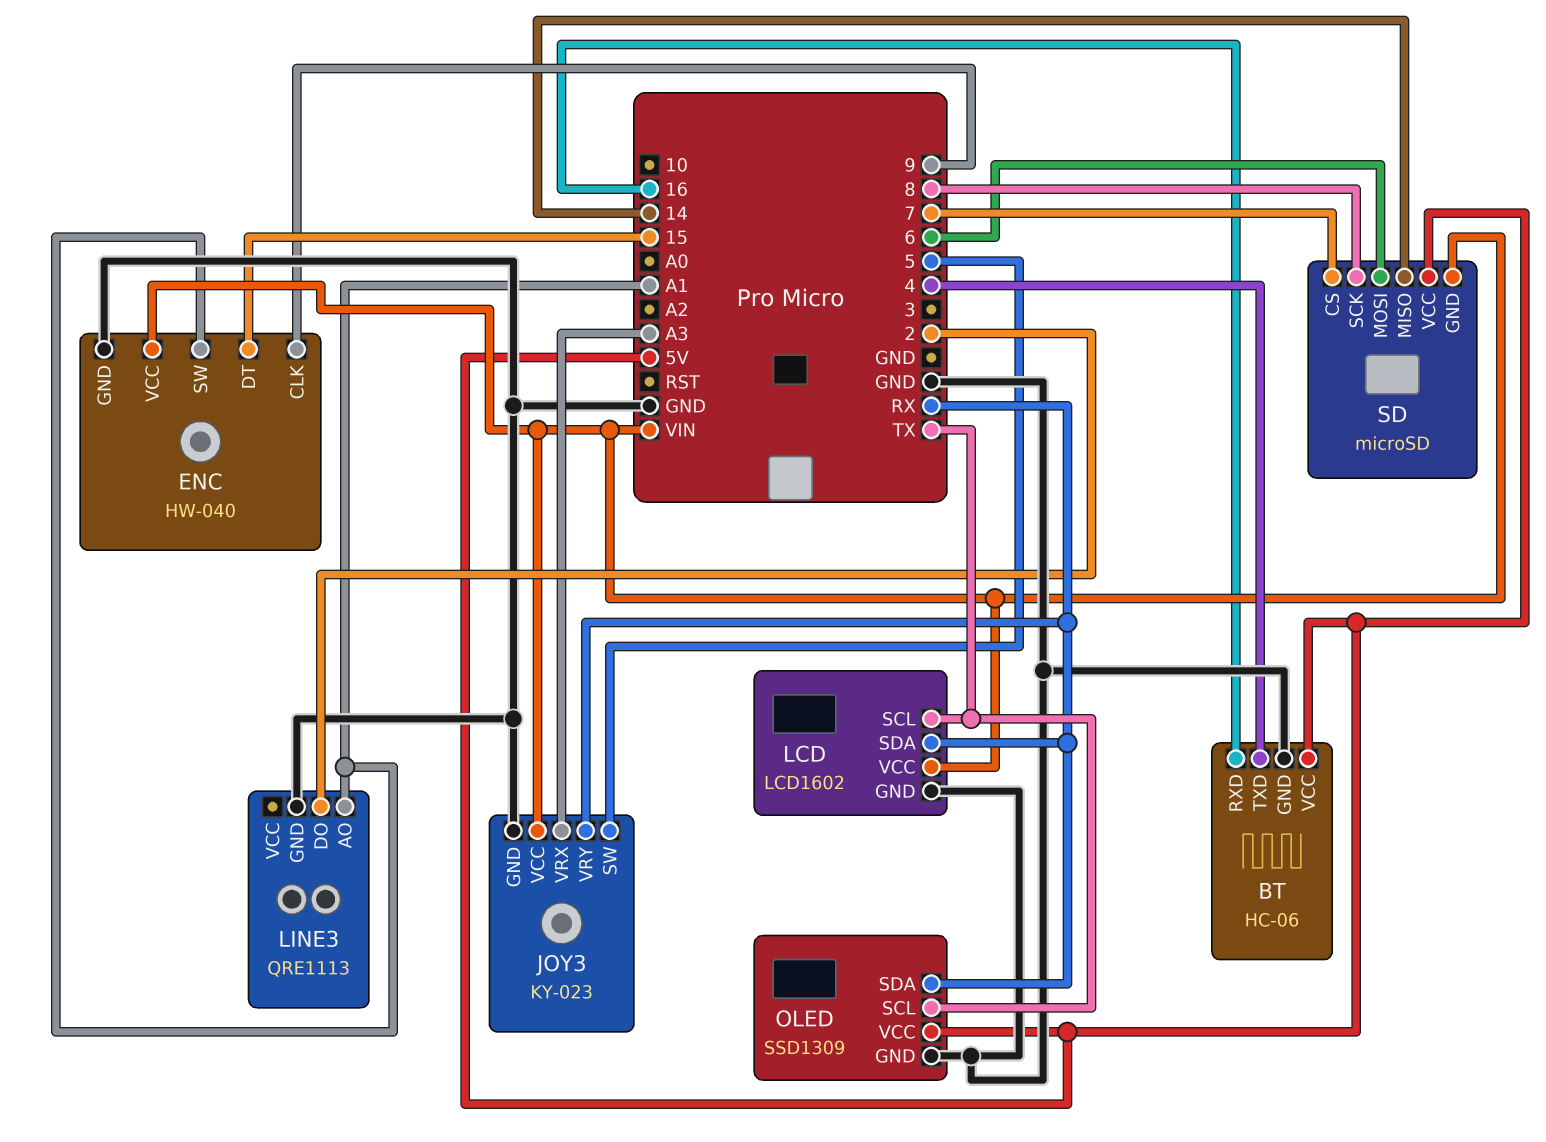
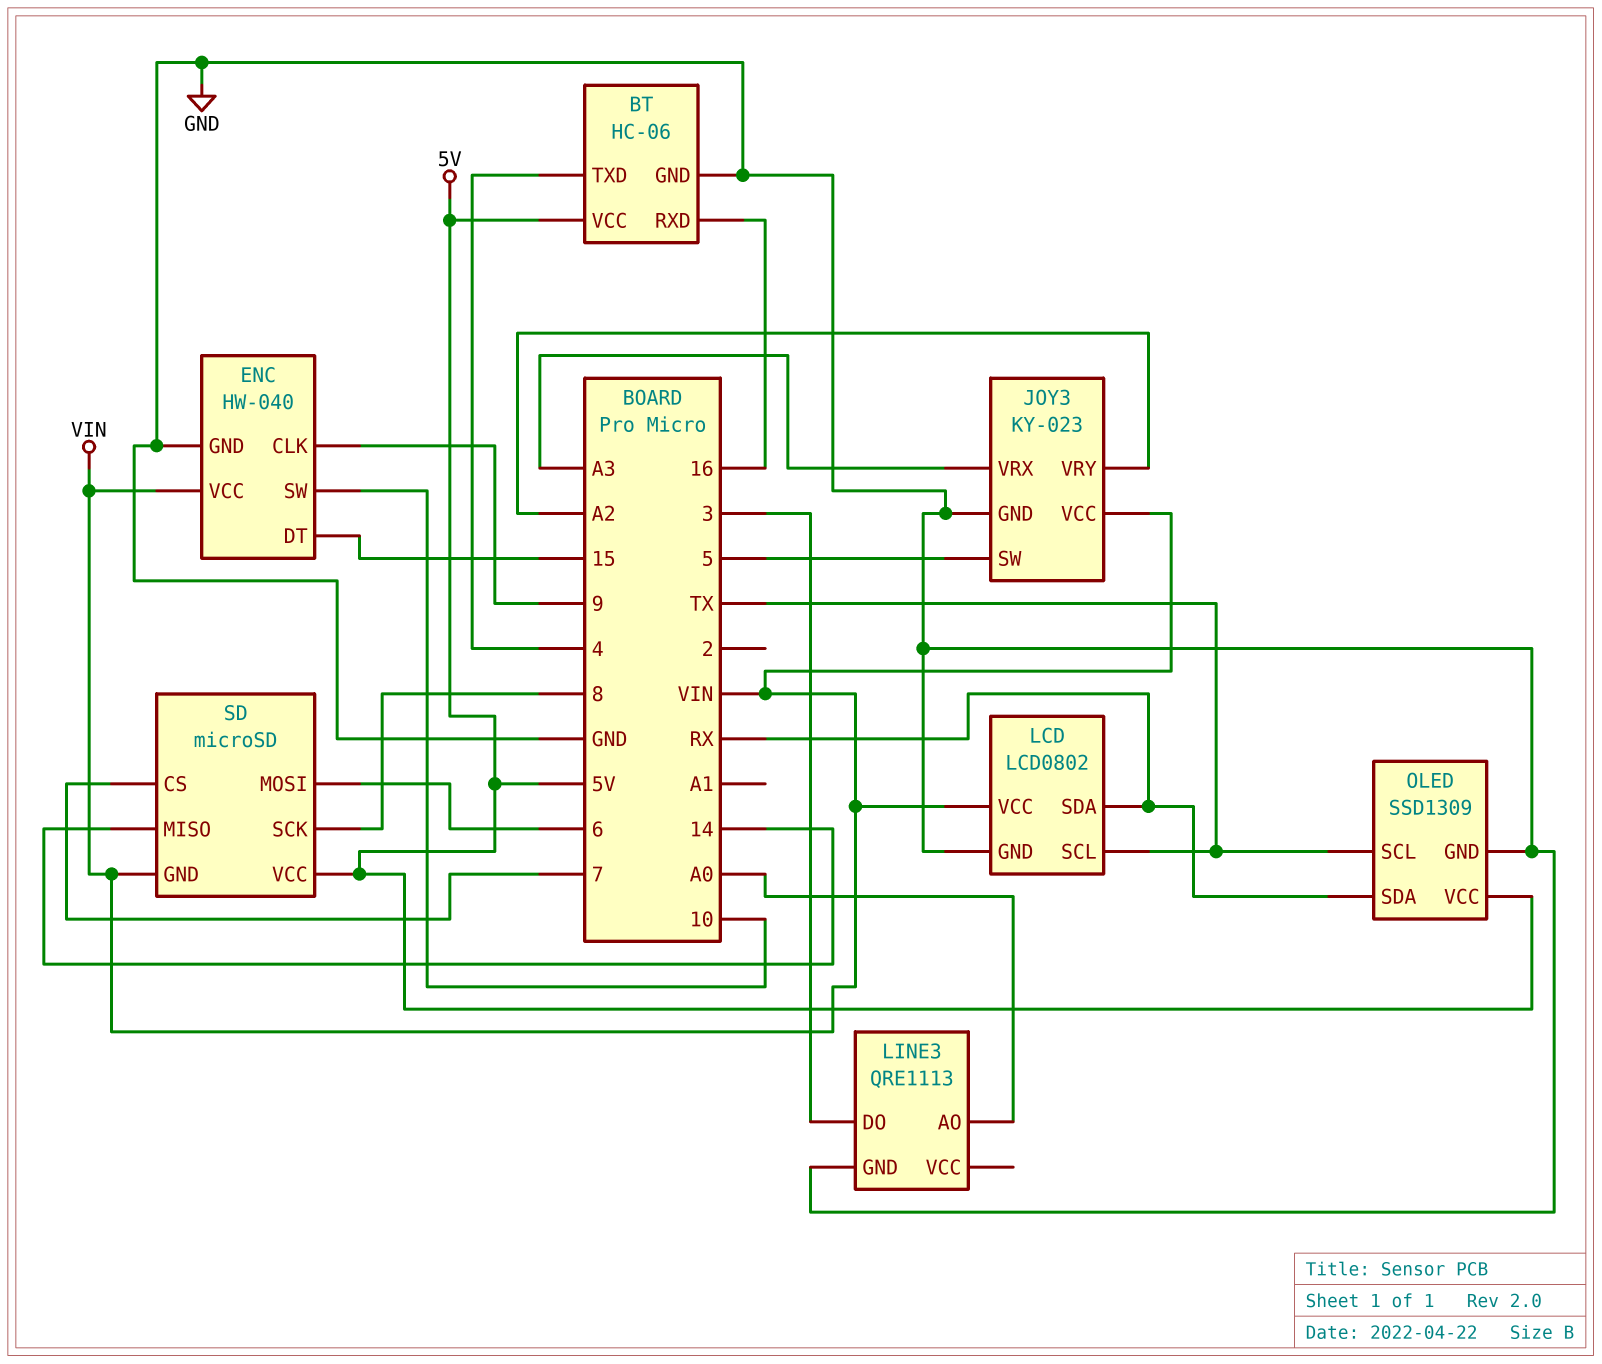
ENC pin SW: A1 -> 10
JOY3 pin VRY: RX -> A2
LCD: LCD1602 -> LCD0802
LINE3 pin AO: A1 -> A0
LINE3 pin DO: 2 -> 3

